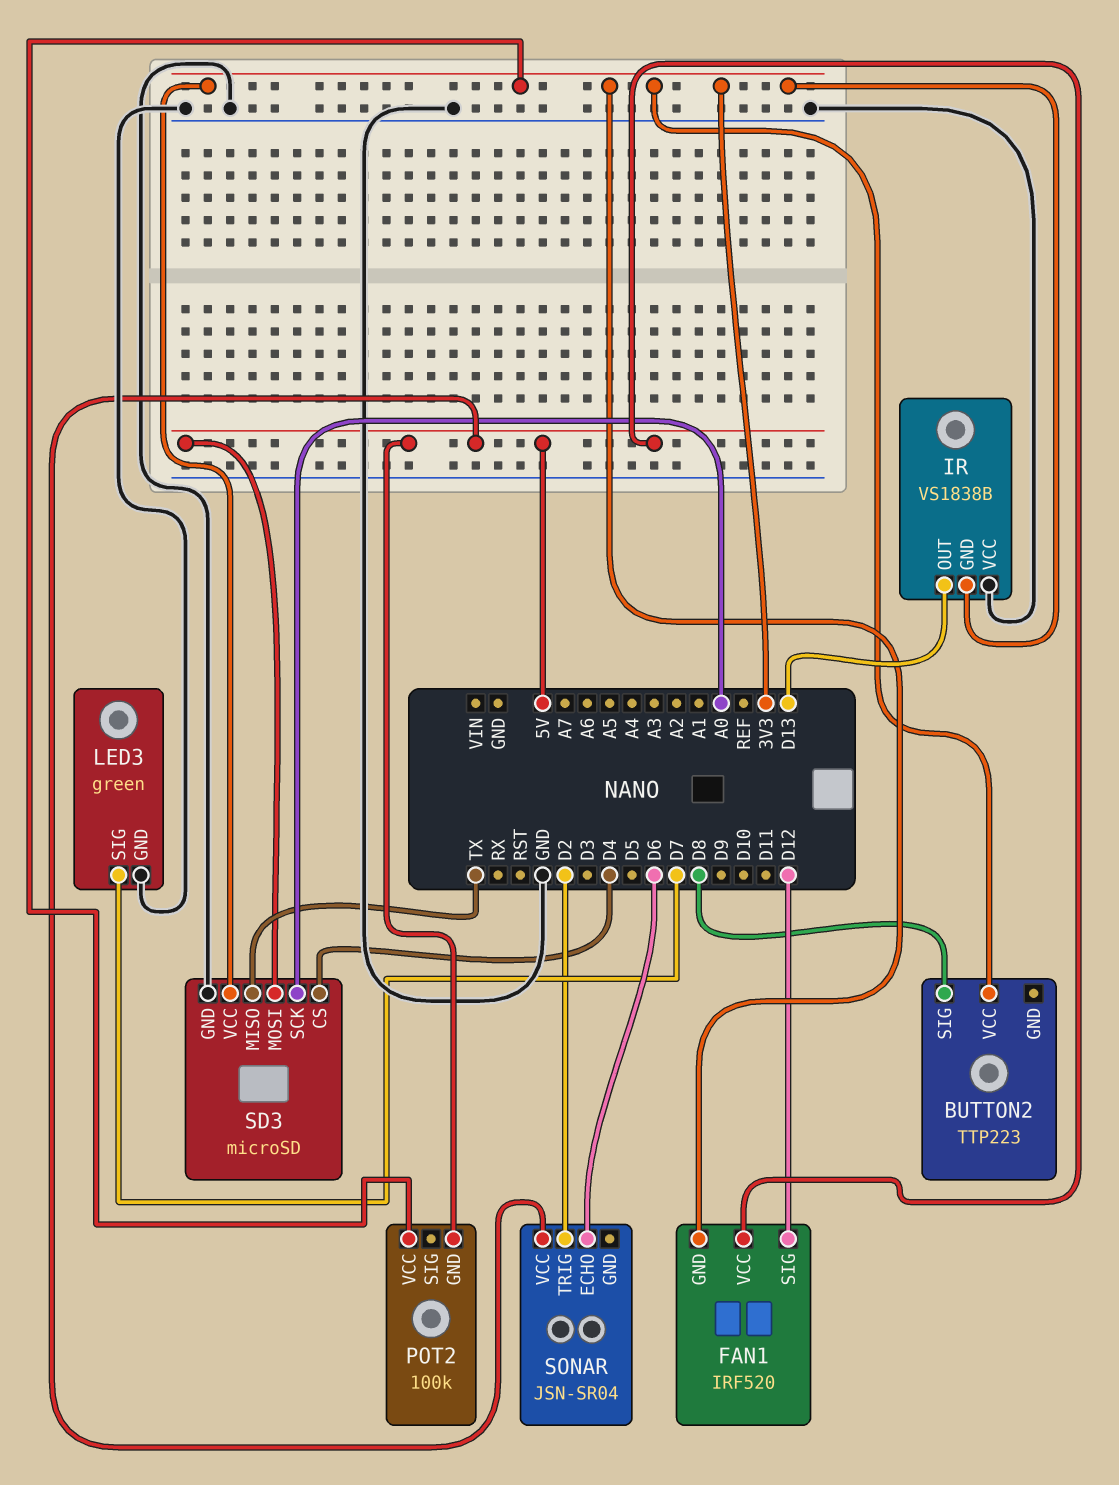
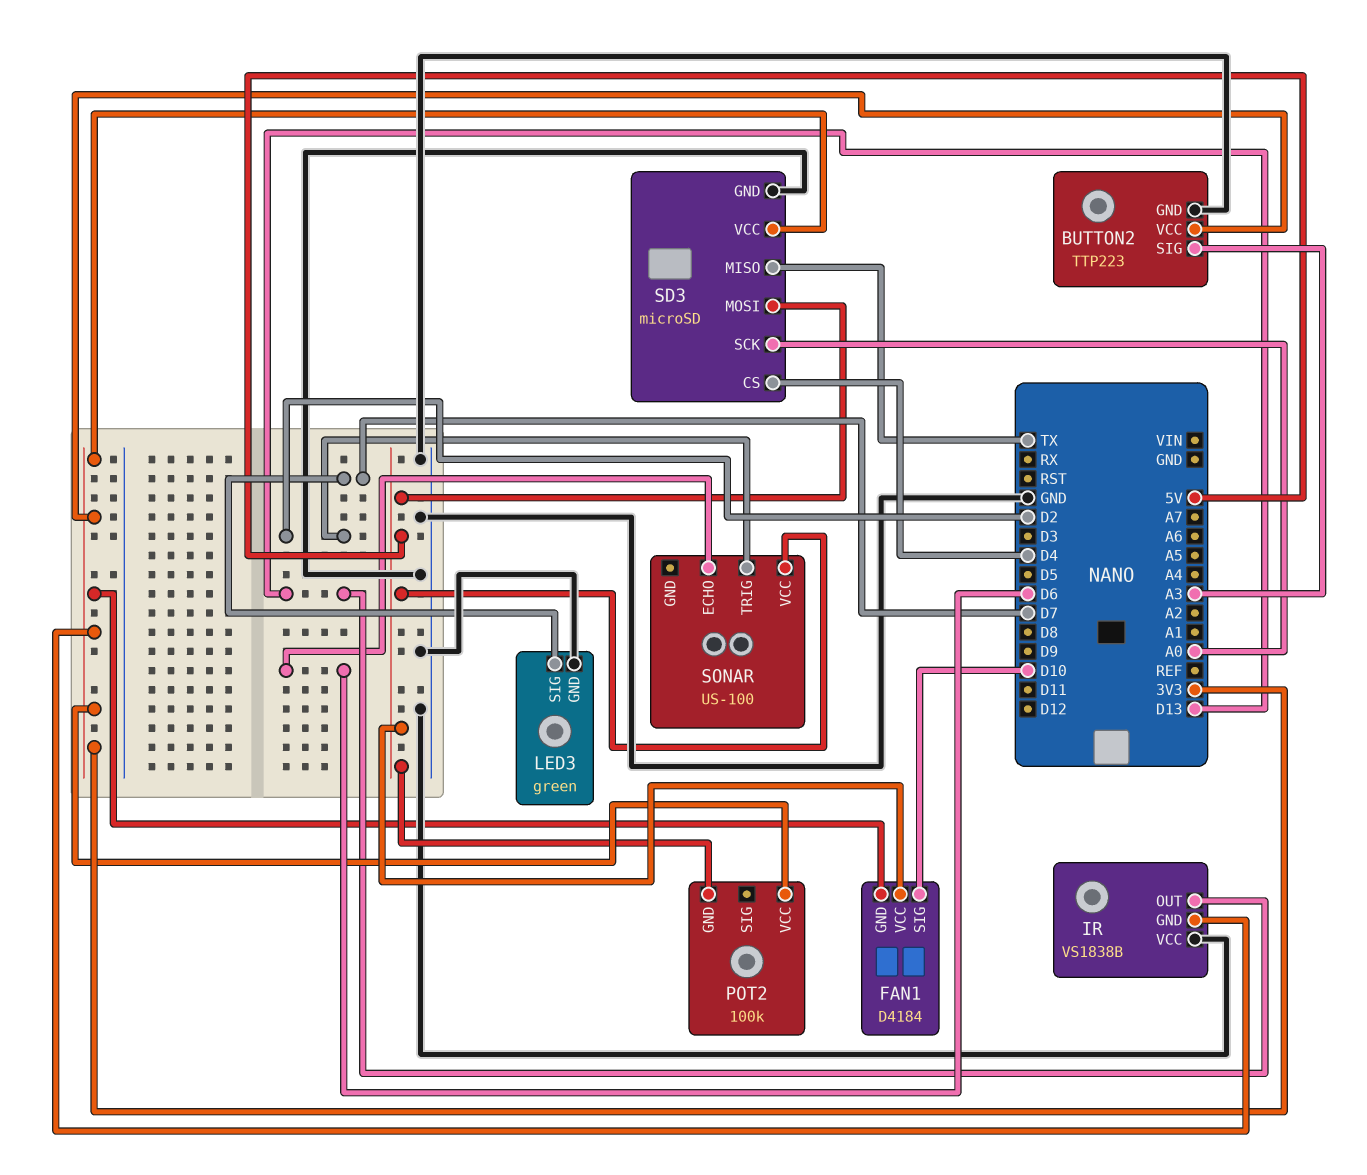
BUTTON2 pin GND: none -> GND
BUTTON2 pin SIG: D8 -> A3
FAN1: IRF520 -> D4184
FAN1 pin SIG: D12 -> D10
SONAR: JSN-SR04 -> US-100

